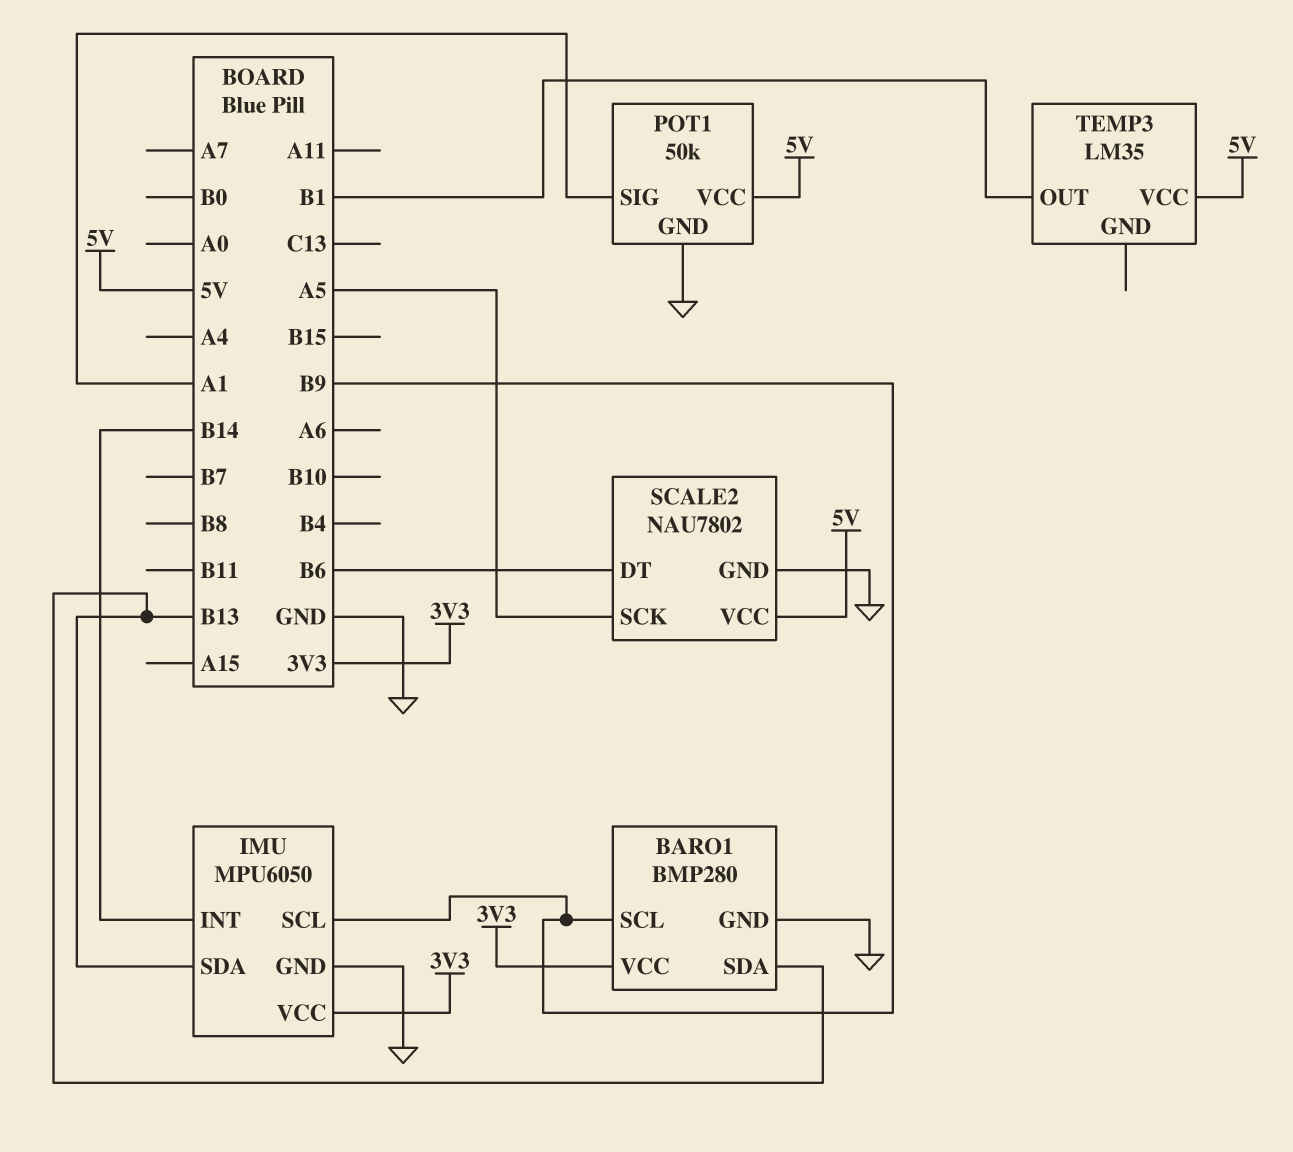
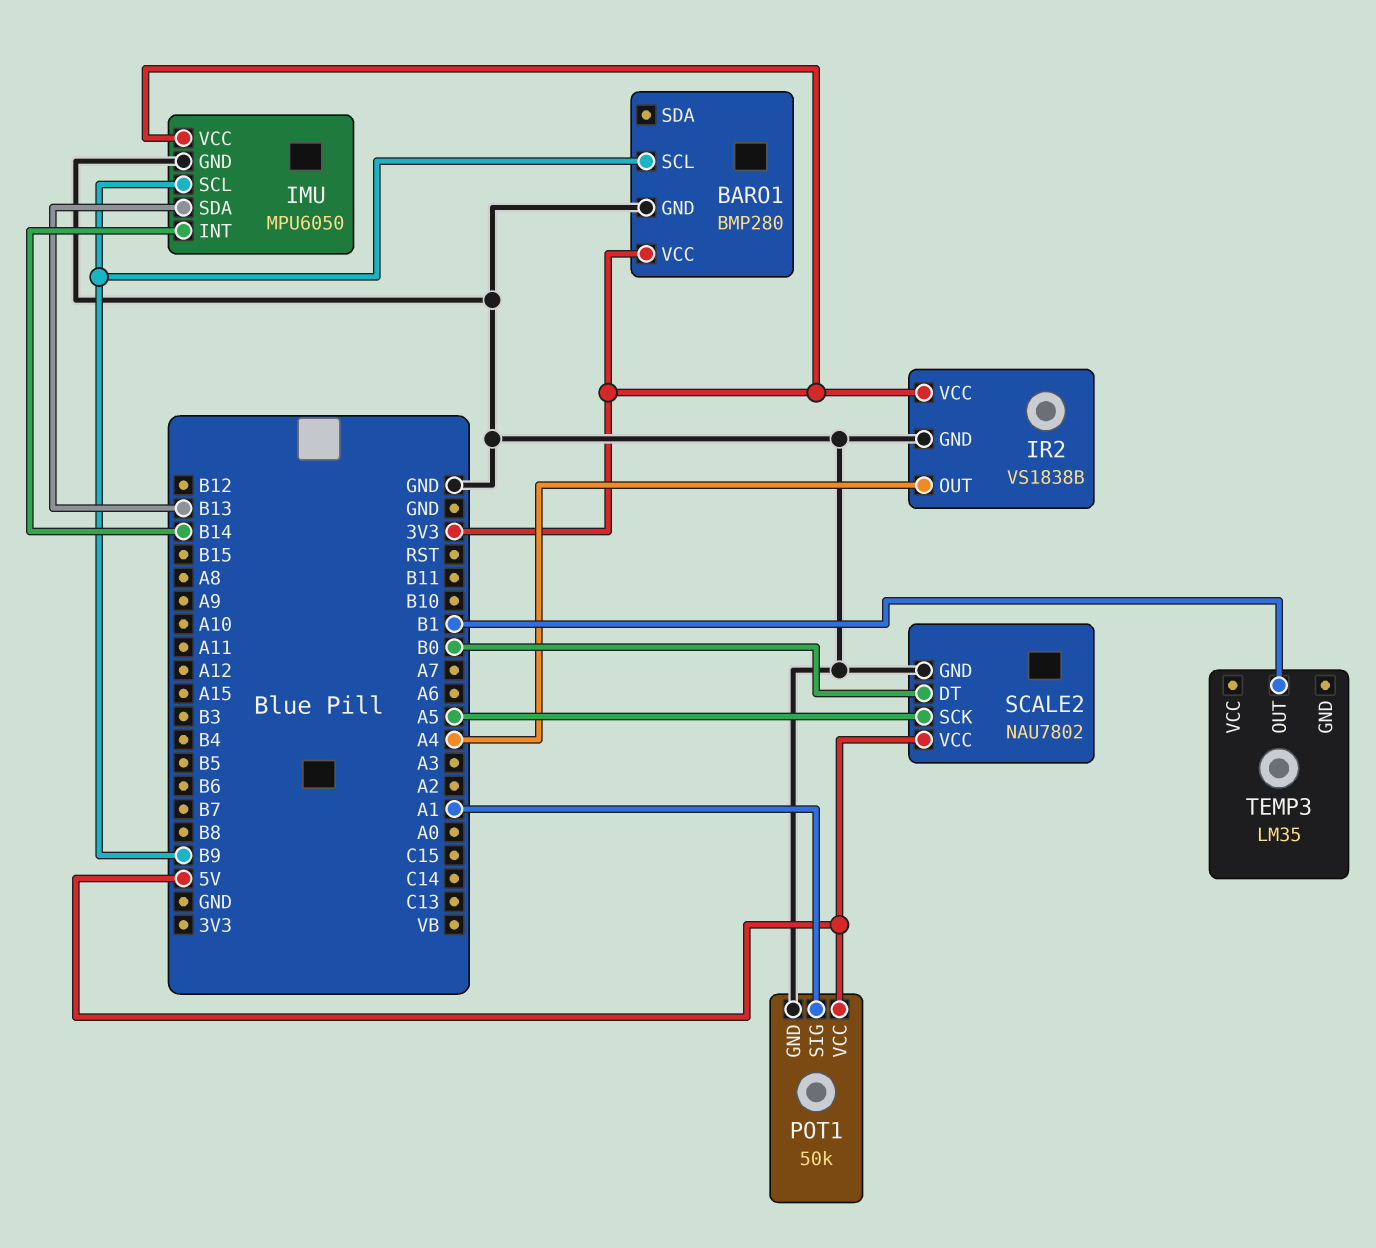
BARO1 pin SDA: B13 -> none
IR2: none -> VS1838B
IR2 pin GND: none -> GND
IR2 pin OUT: none -> A4
IR2 pin VCC: none -> 3V3
SCALE2 pin DT: B6 -> B0
TEMP3 pin VCC: 5V -> none

